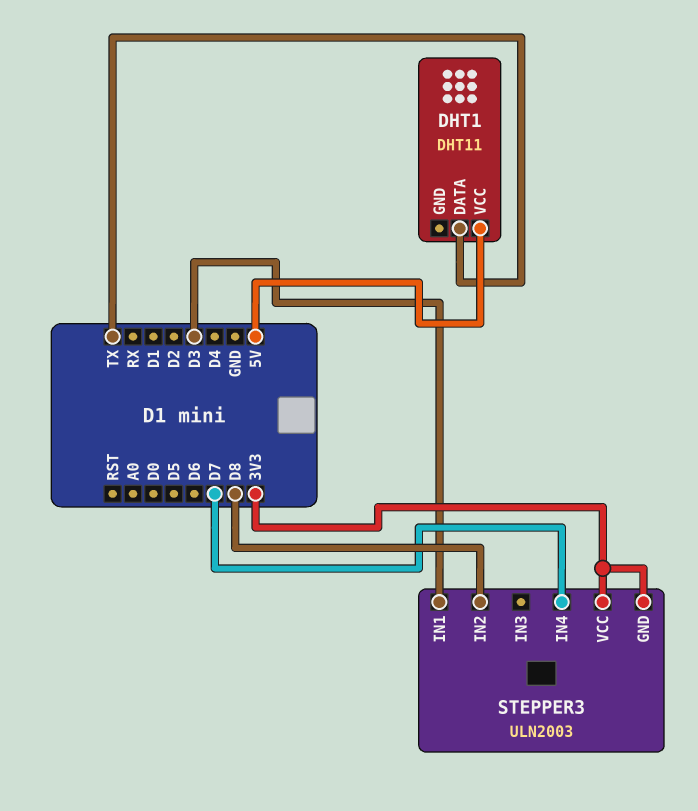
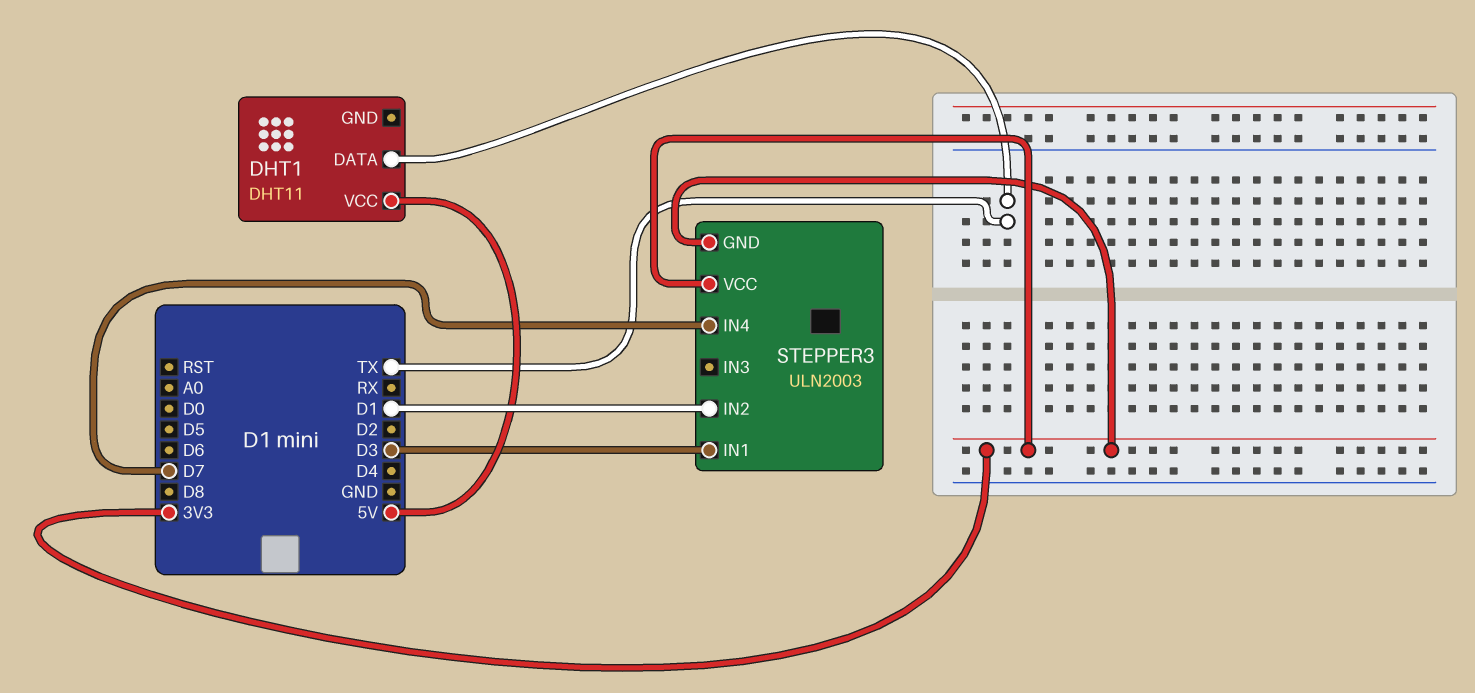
STEPPER3 pin IN2: D8 -> D1

